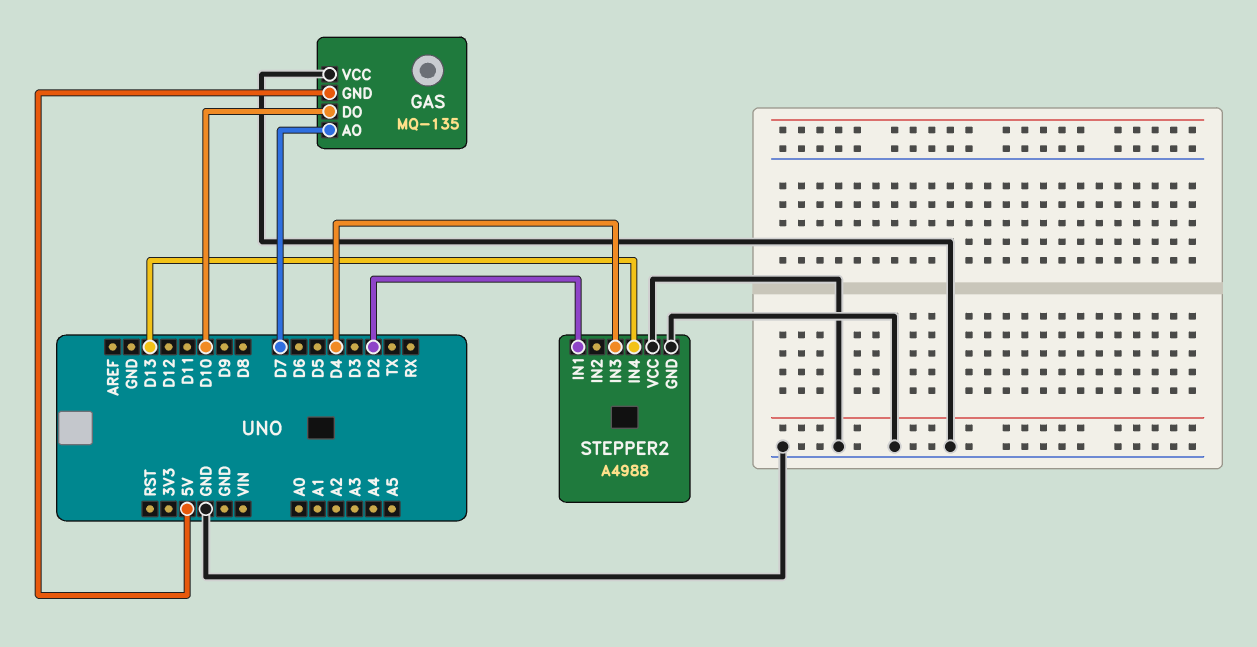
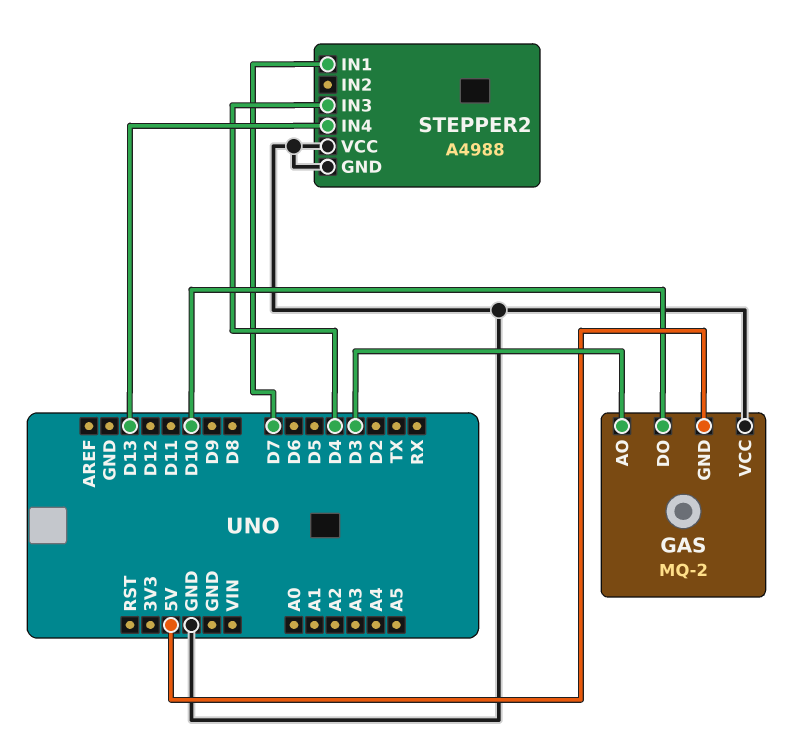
GAS: MQ-135 -> MQ-2
GAS pin AO: D7 -> D3
STEPPER2 pin IN1: D2 -> D7

